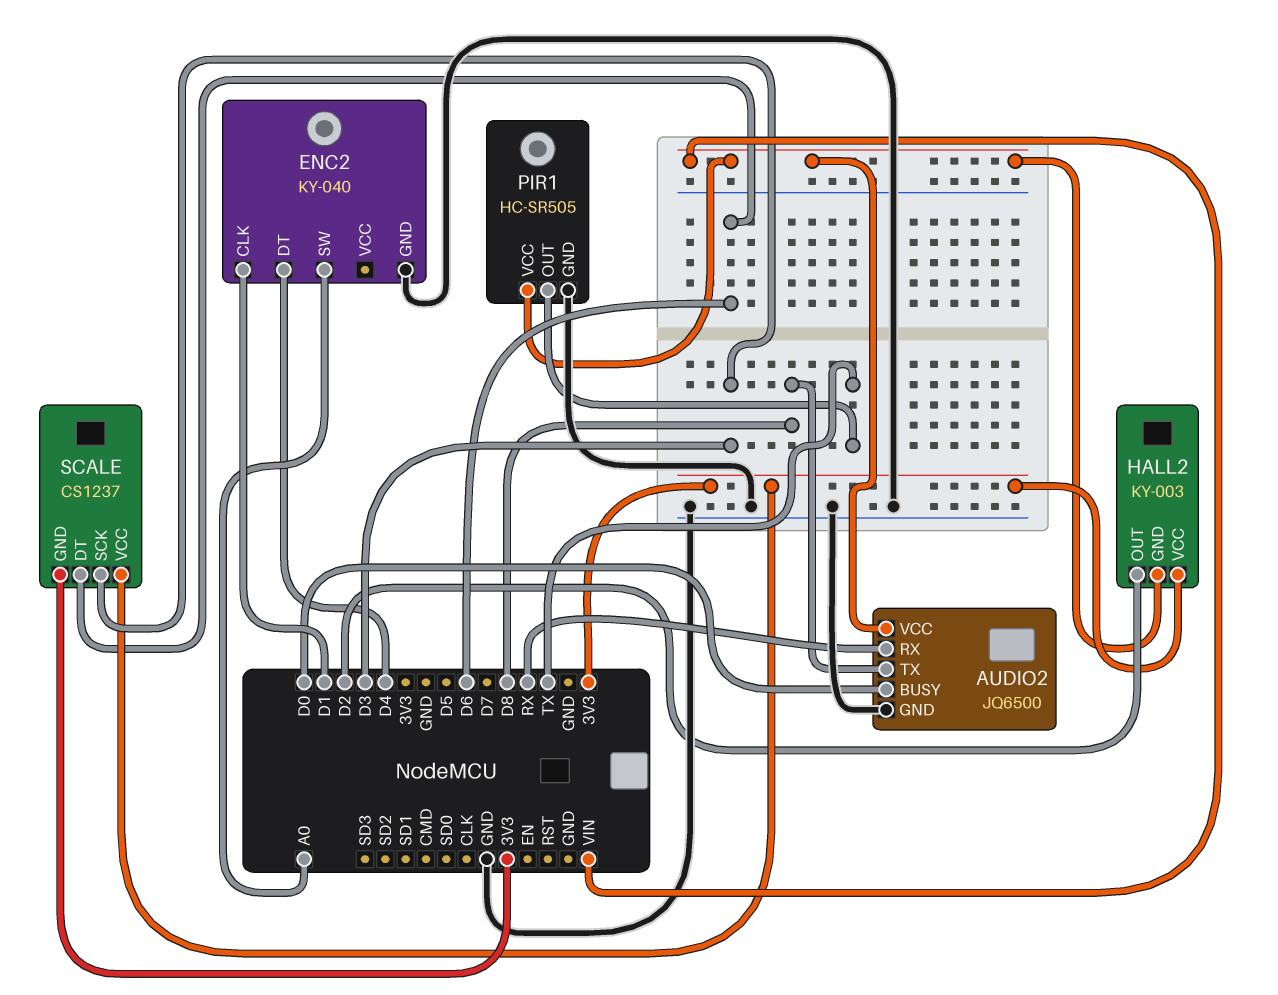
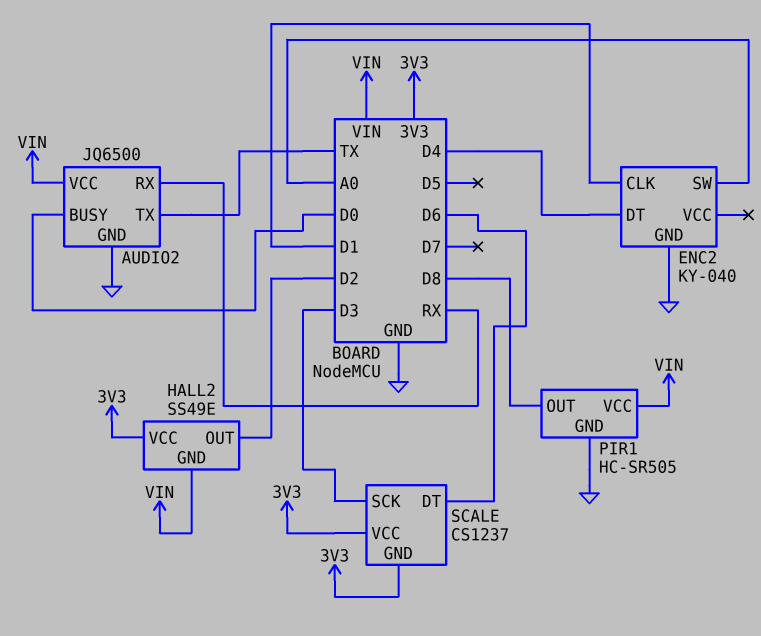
AUDIO2 pin TX: D8 -> TX
HALL2: KY-003 -> SS49E
PIR1 pin OUT: TX -> D8

